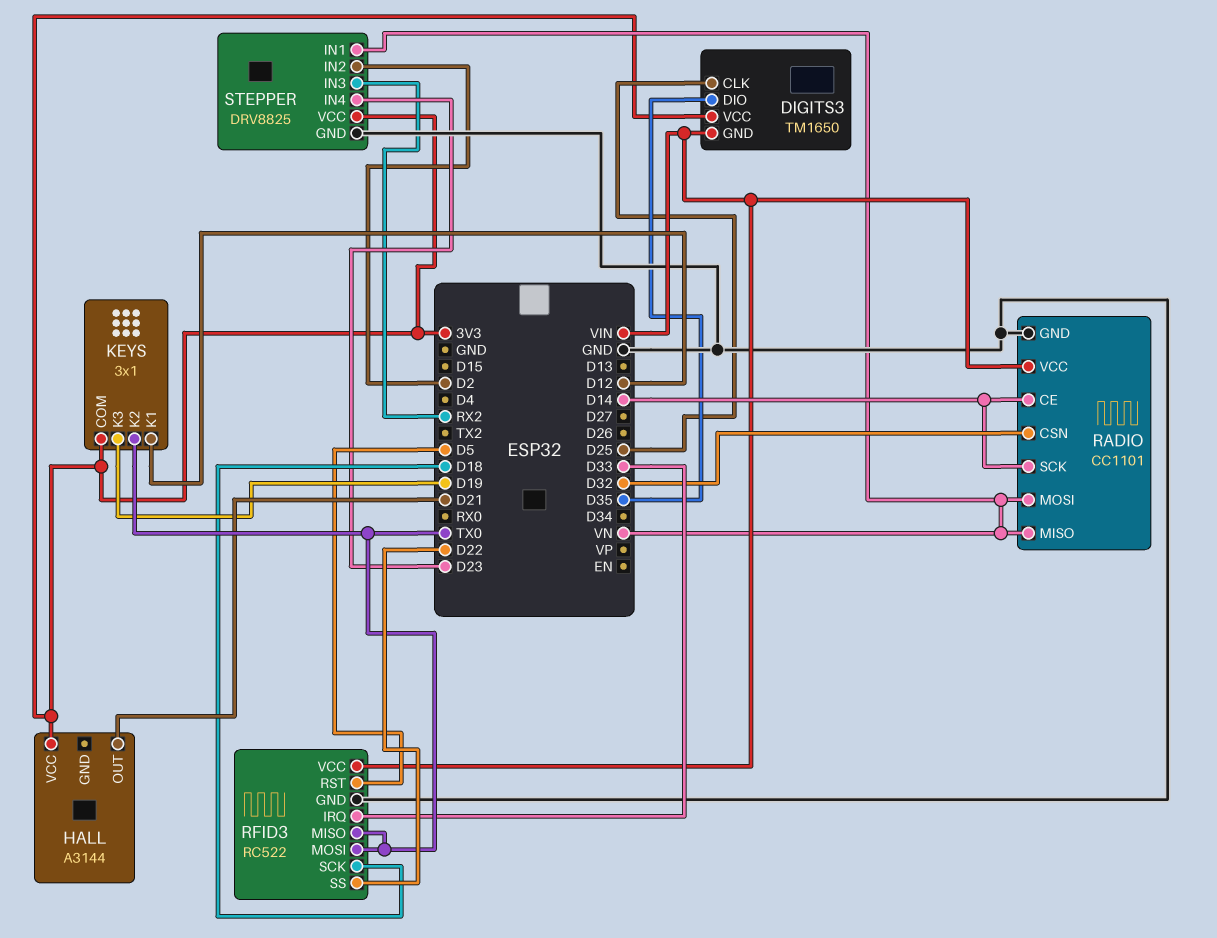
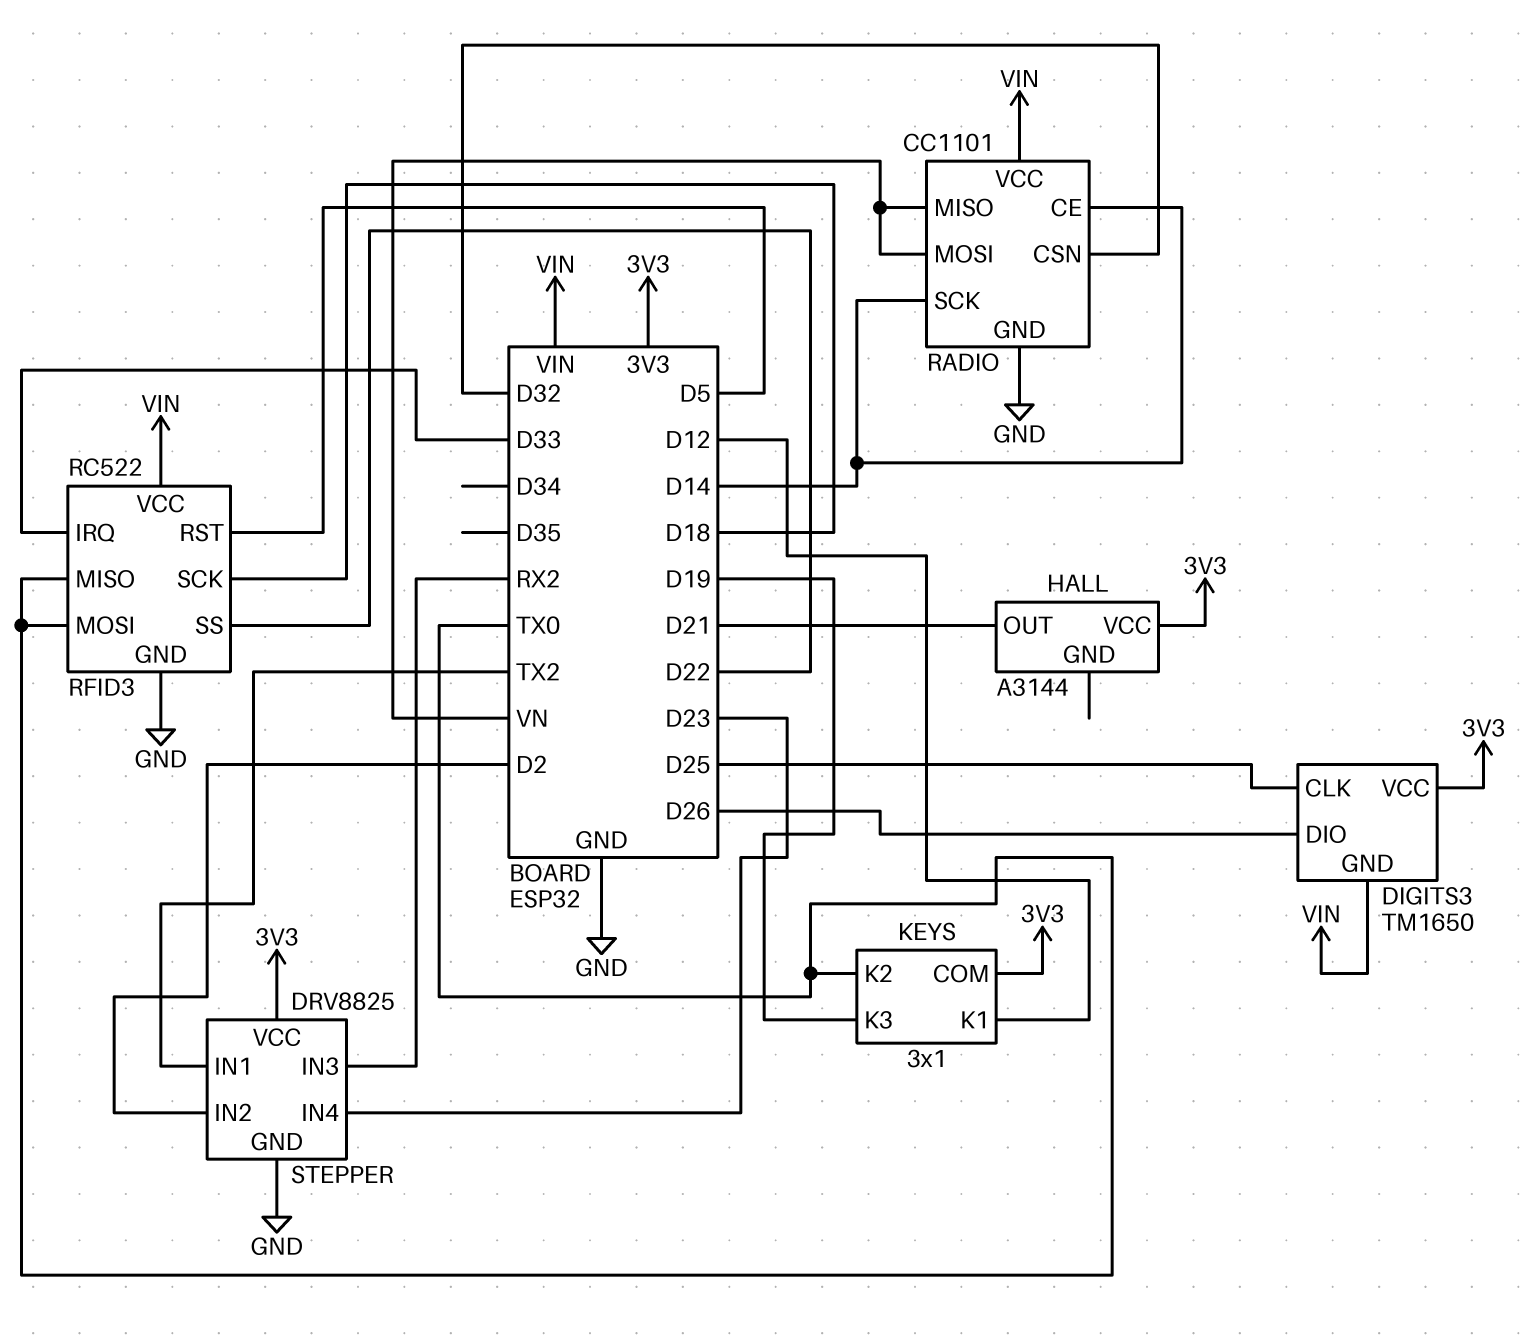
DIGITS3 pin DIO: D35 -> D26
STEPPER pin IN1: VN -> TX2

